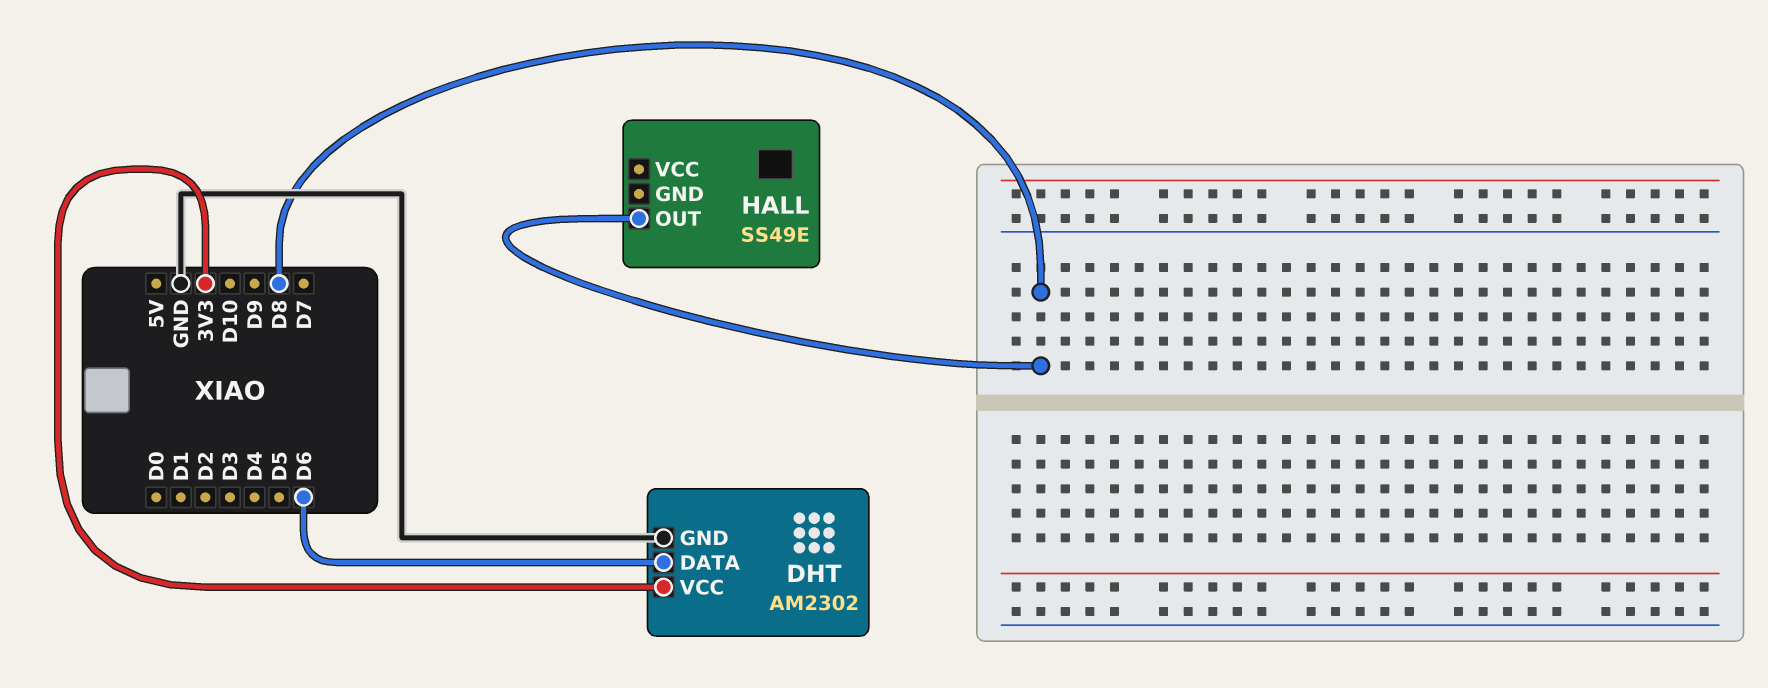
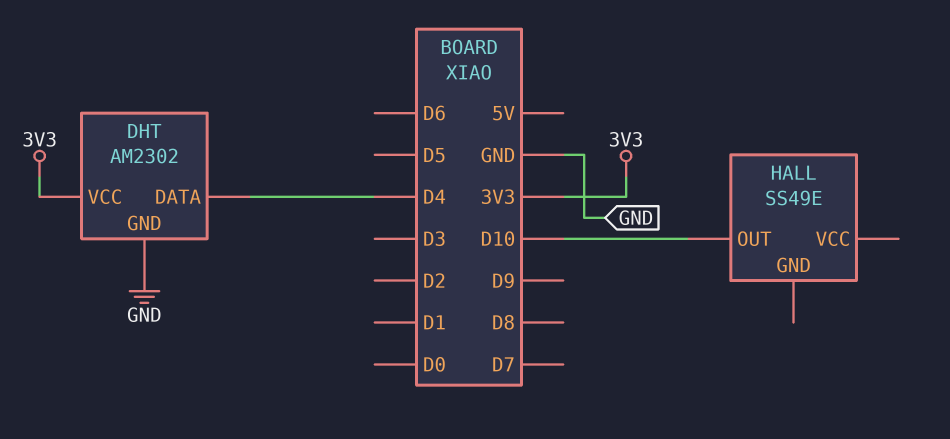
DHT pin DATA: D6 -> D4
HALL pin OUT: D8 -> D10

